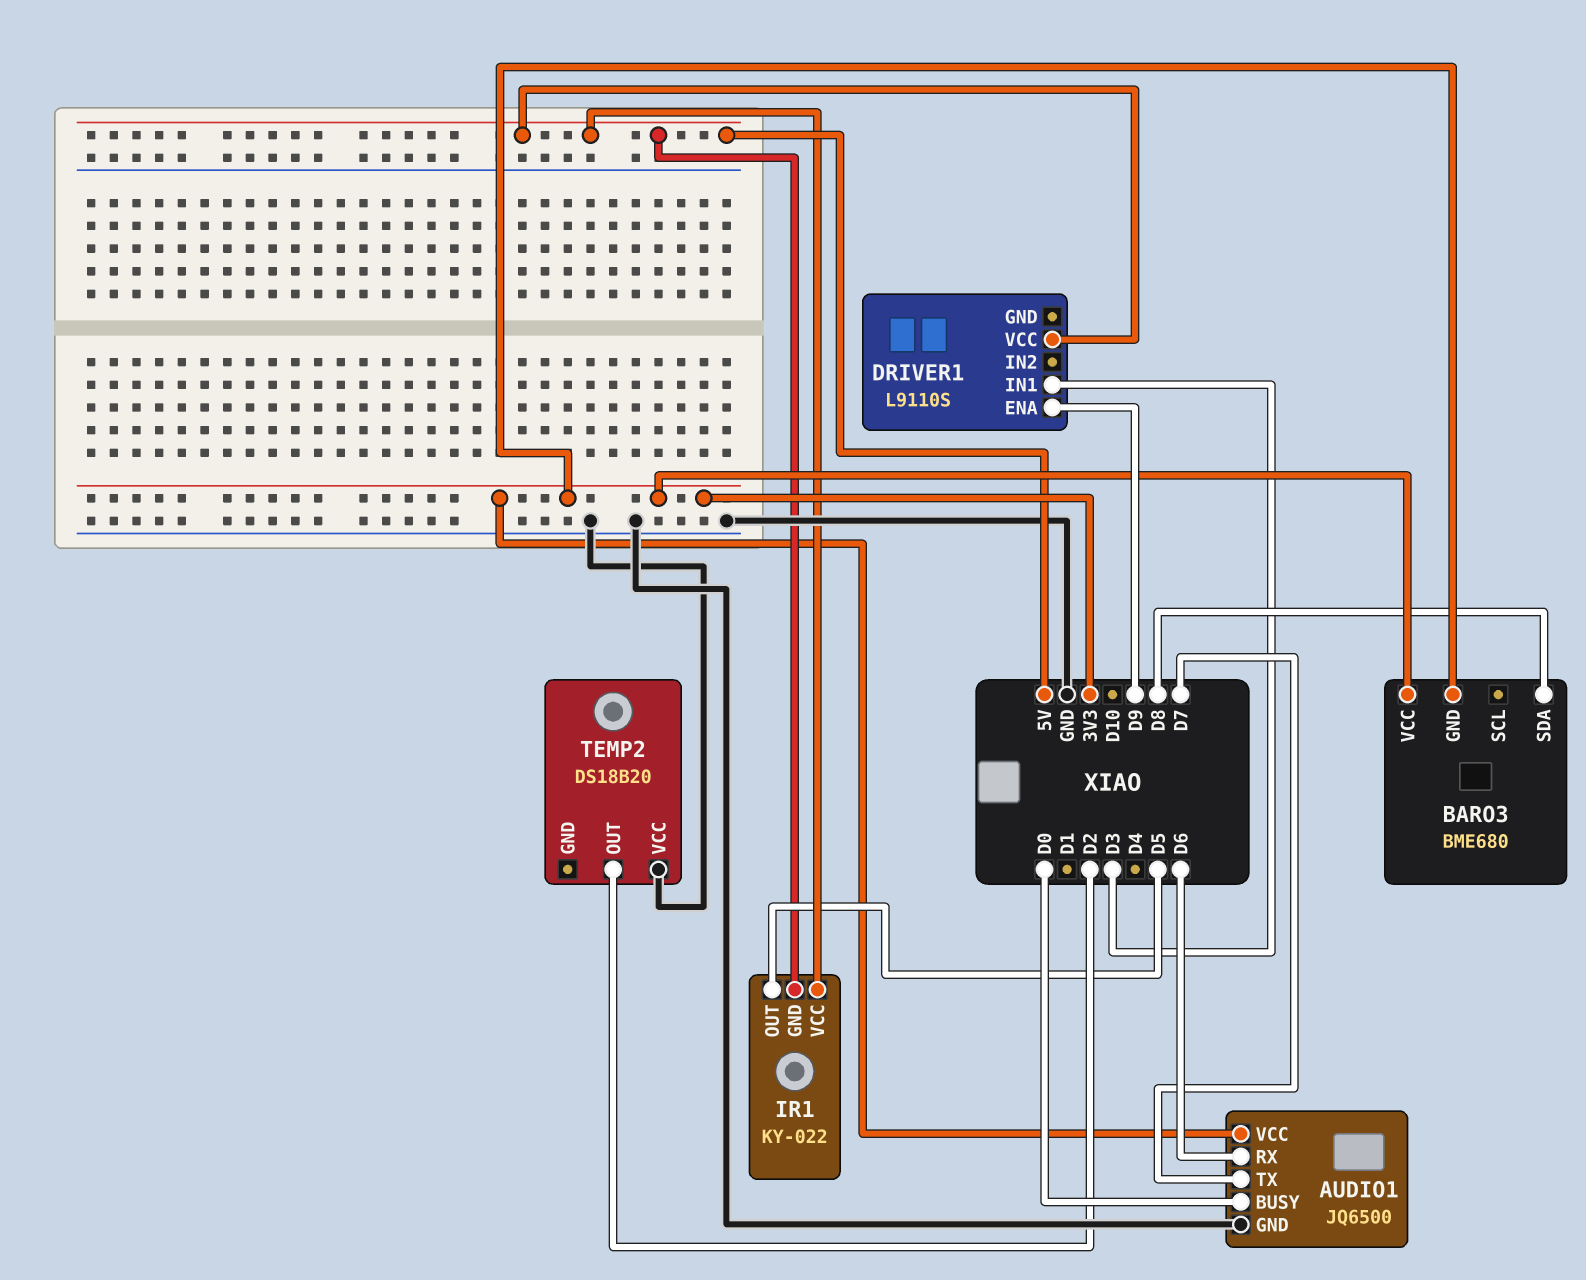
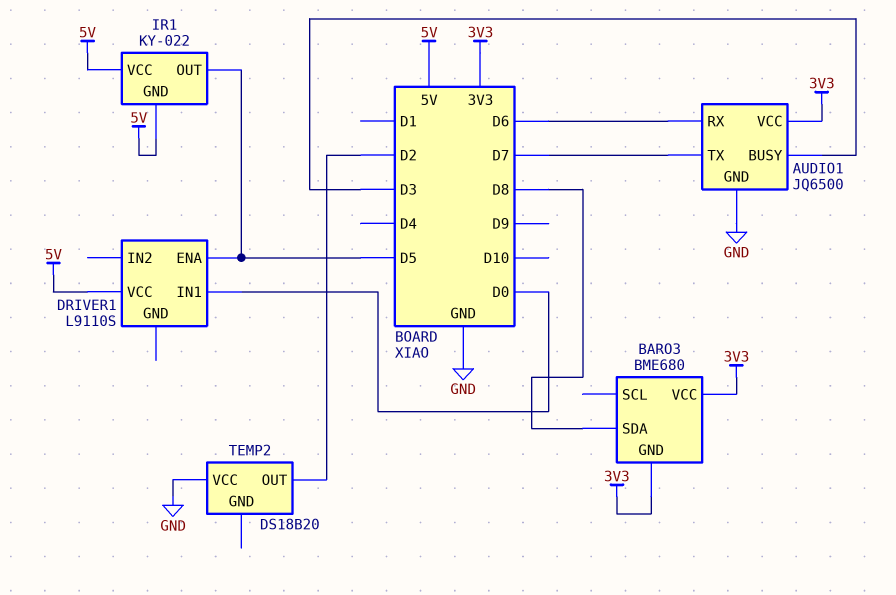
AUDIO1 pin BUSY: D0 -> D3
DRIVER1 pin ENA: D9 -> D5
DRIVER1 pin IN1: D3 -> D0

